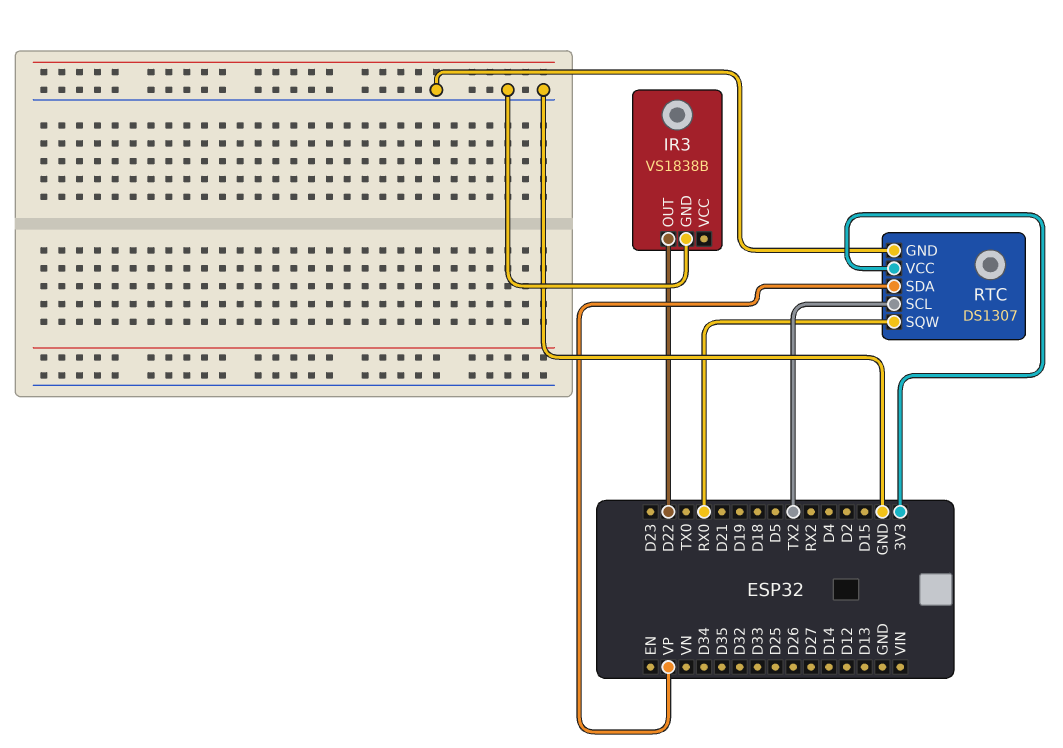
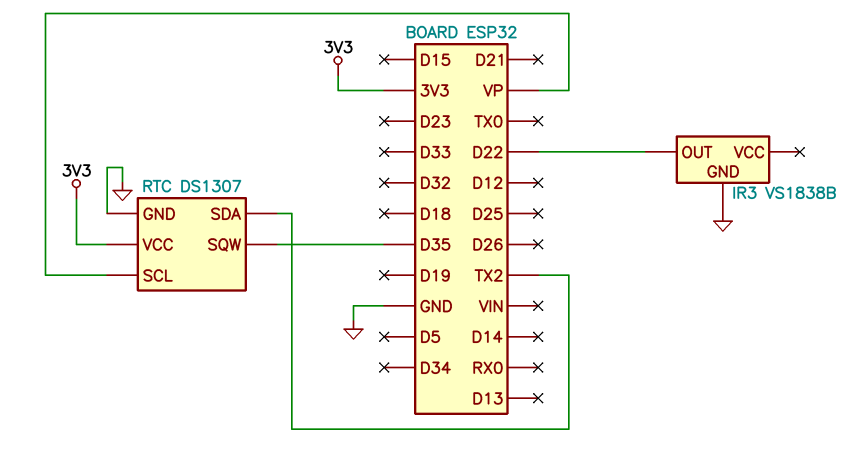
RTC pin SCL: TX2 -> VP
RTC pin SDA: VP -> TX2
RTC pin SQW: RX0 -> D35

